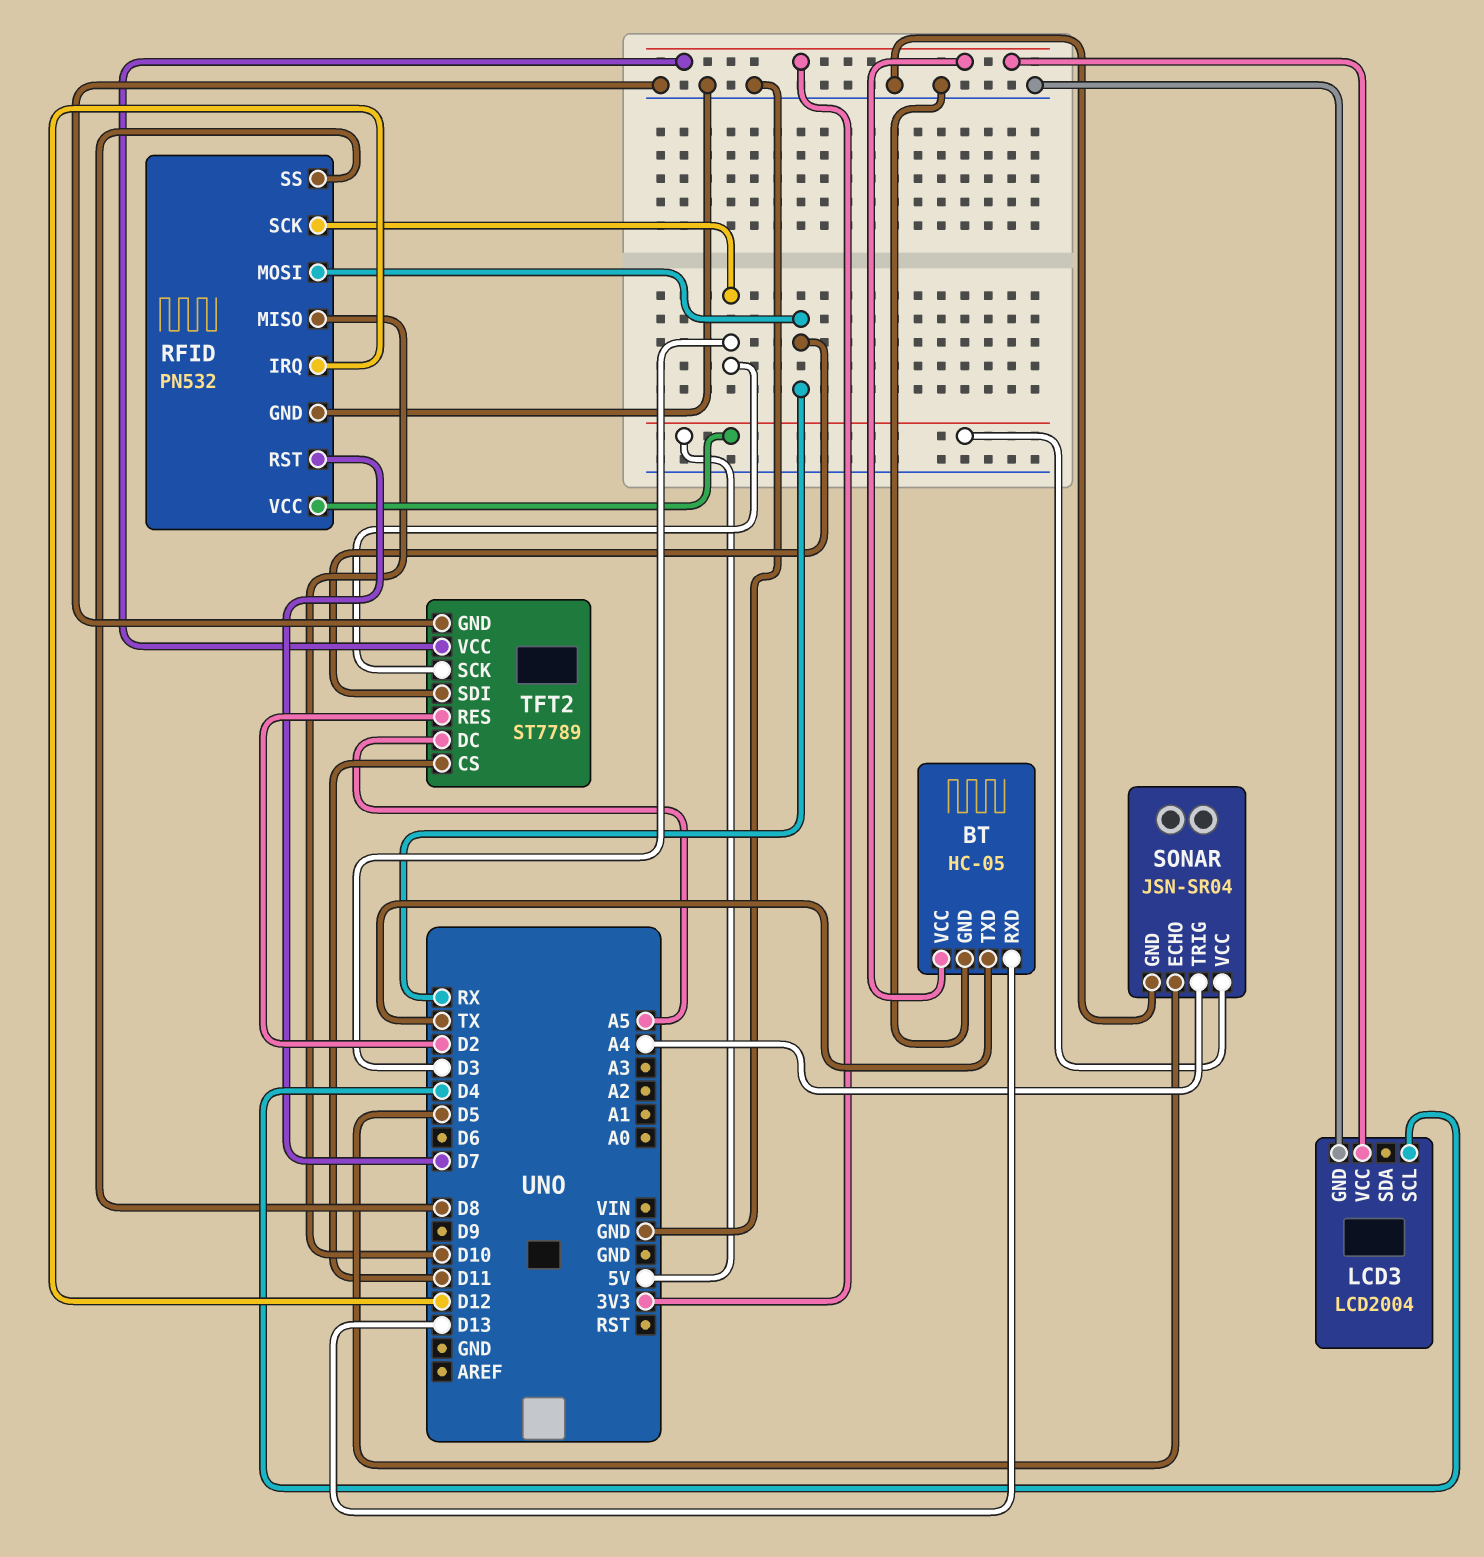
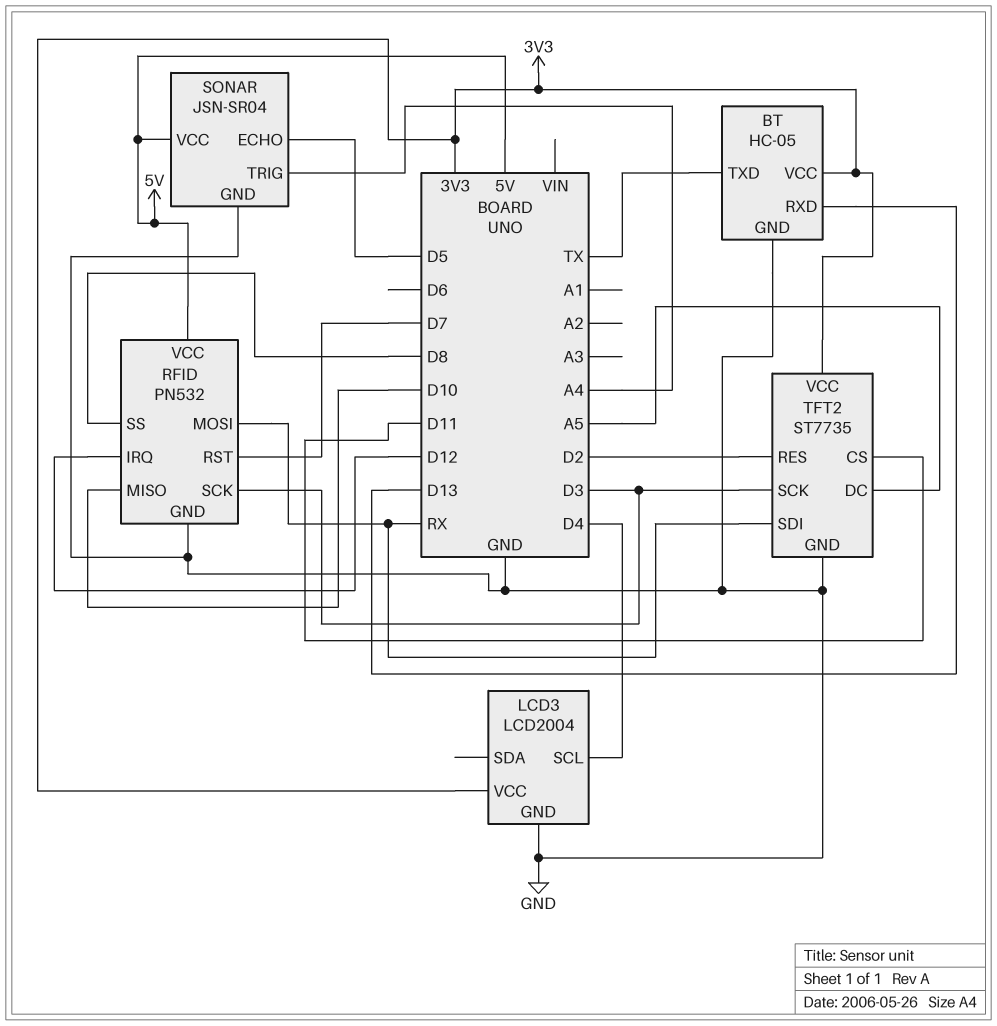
TFT2: ST7789 -> ST7735

